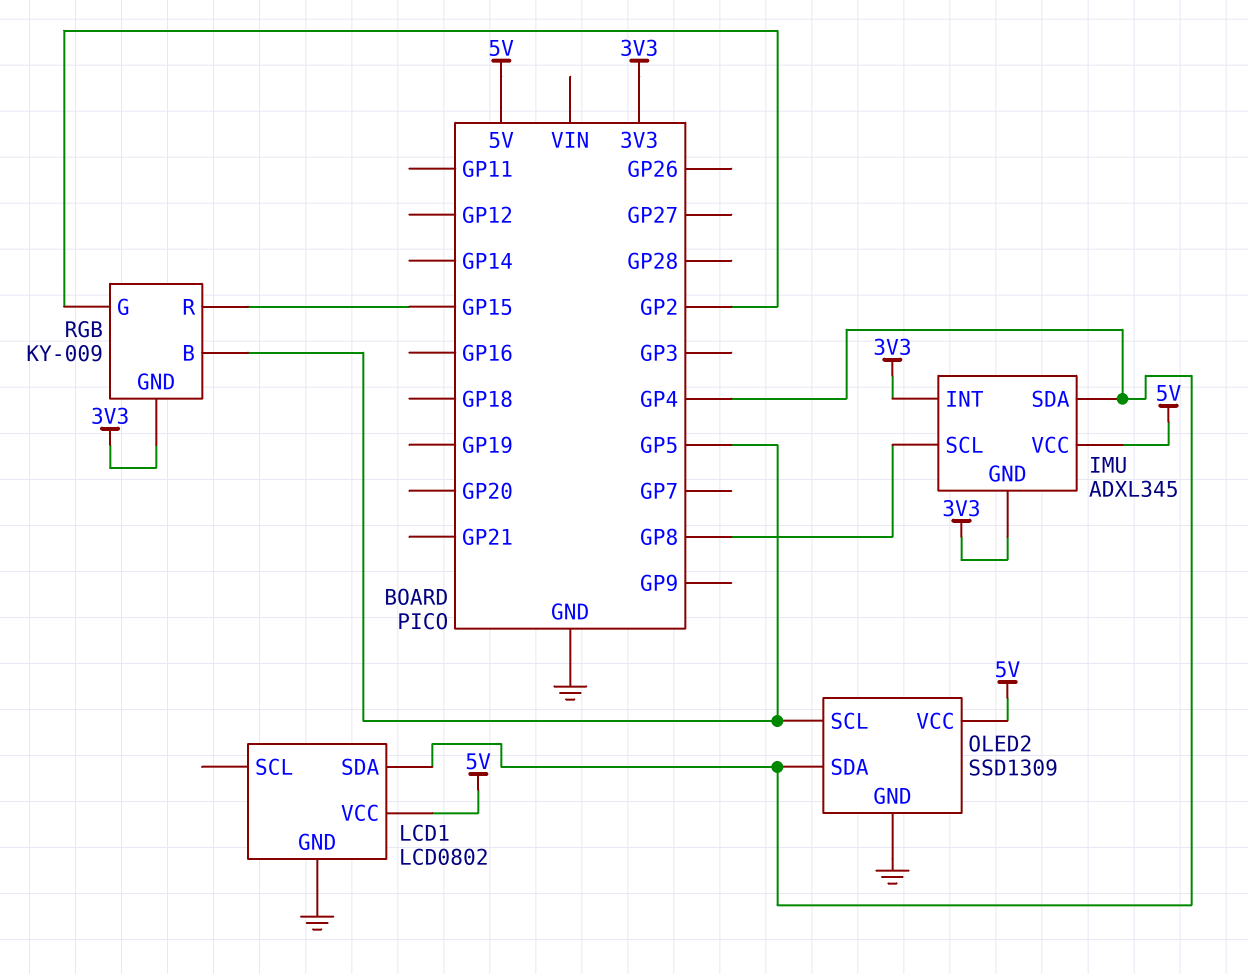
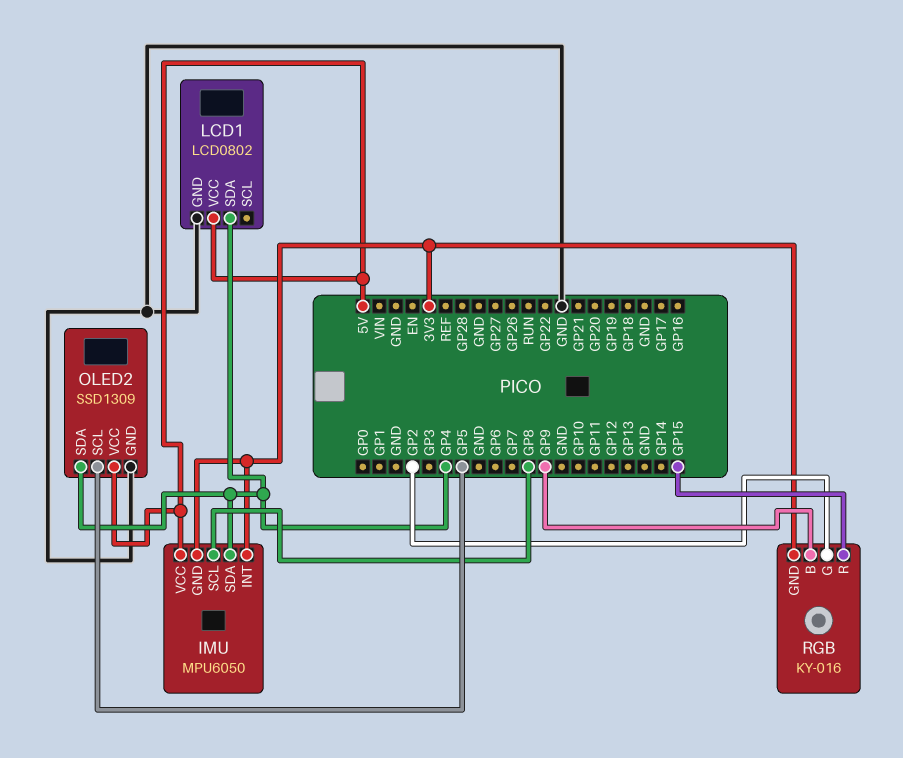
IMU: ADXL345 -> MPU6050
RGB: KY-009 -> KY-016
RGB pin B: GP5 -> GP9

